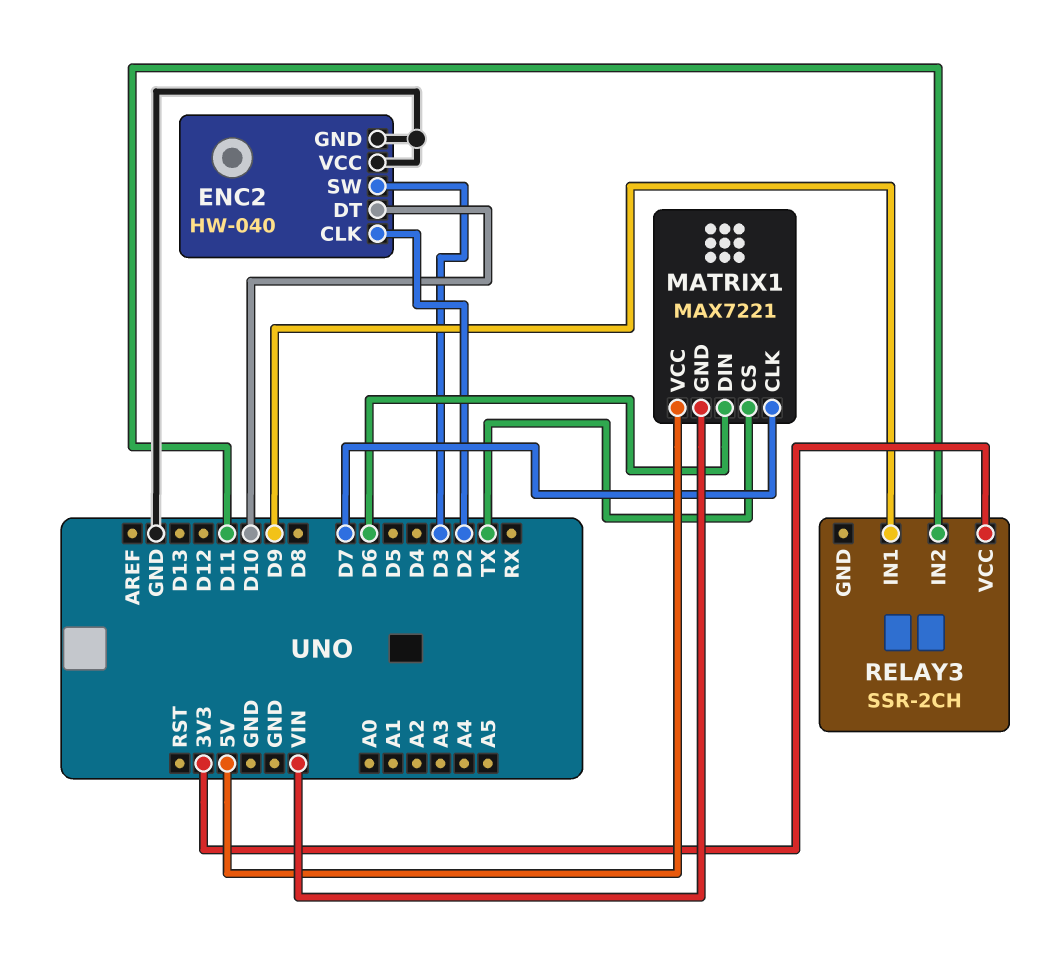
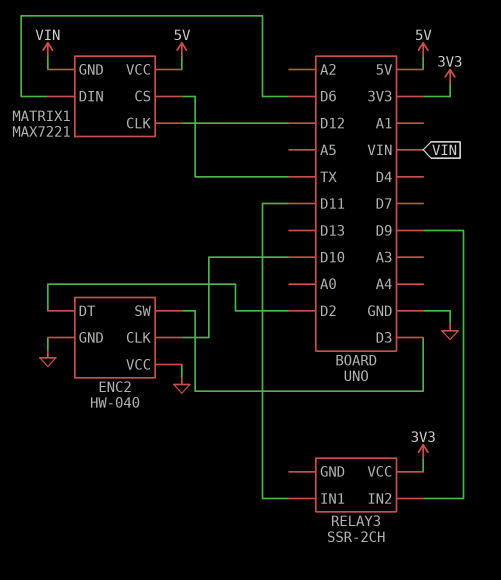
ENC2 pin CLK: D2 -> D10
ENC2 pin DT: D10 -> D2
MATRIX1 pin CLK: D7 -> D12
RELAY3 pin IN1: D9 -> D11
RELAY3 pin IN2: D11 -> D9

